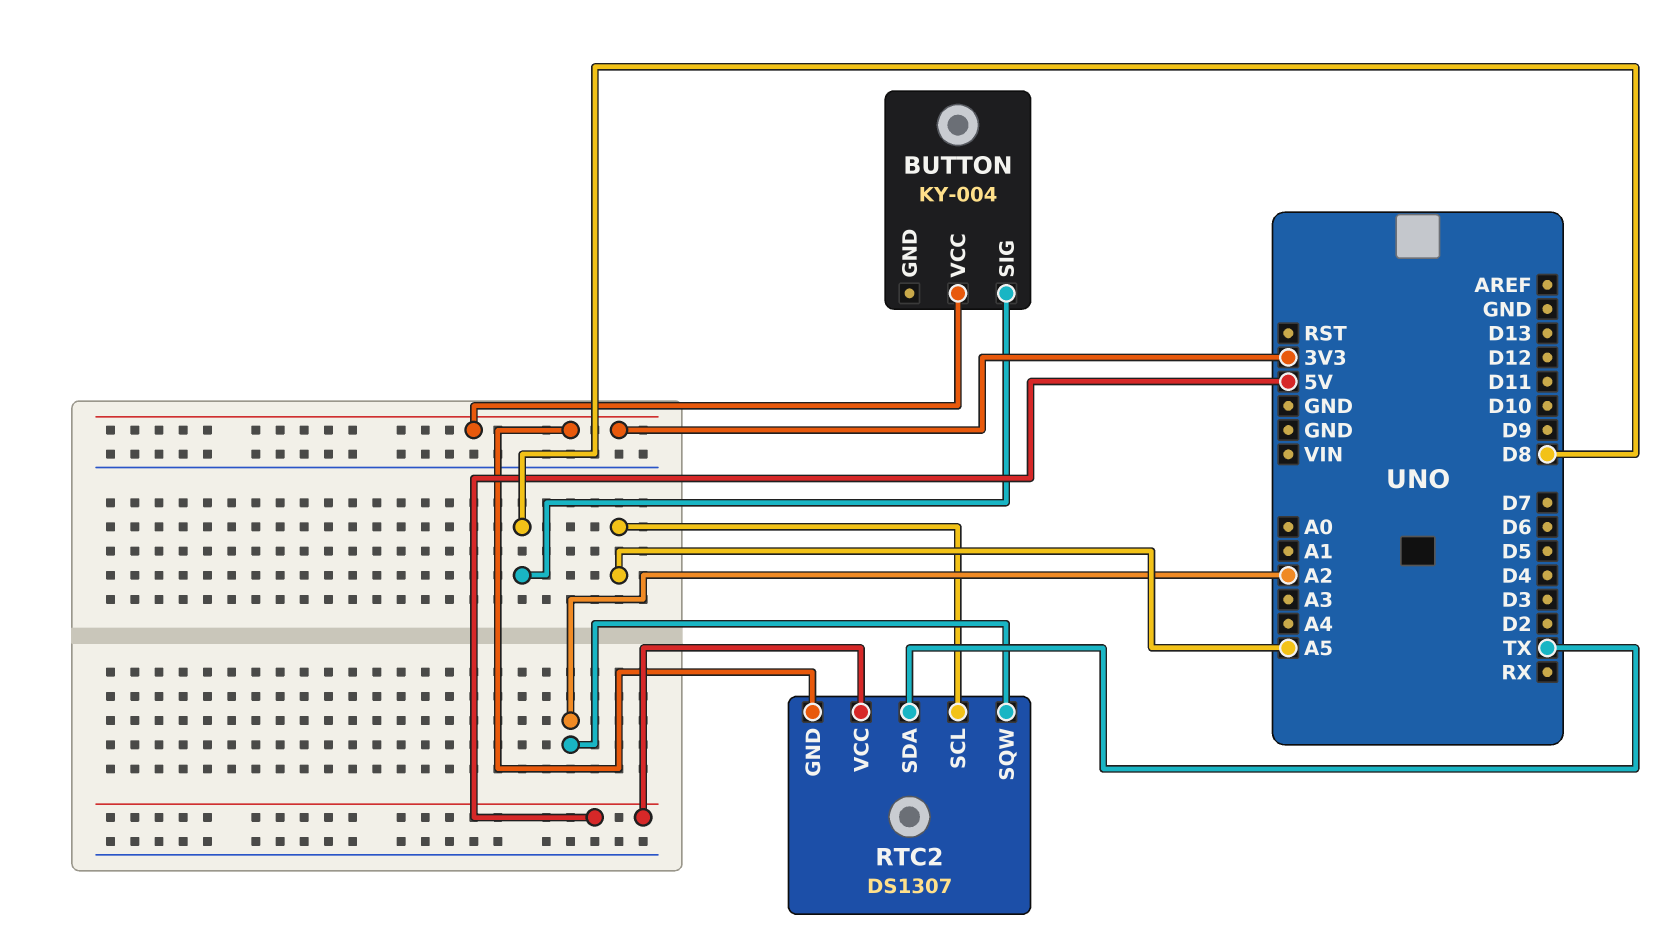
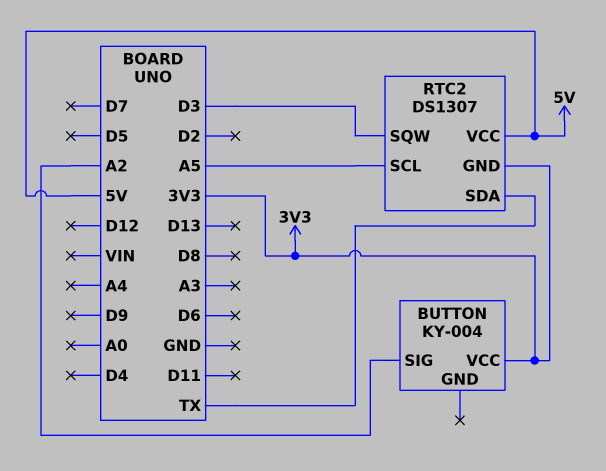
BUTTON pin SIG: D8 -> A2
RTC2 pin SQW: A2 -> D3

